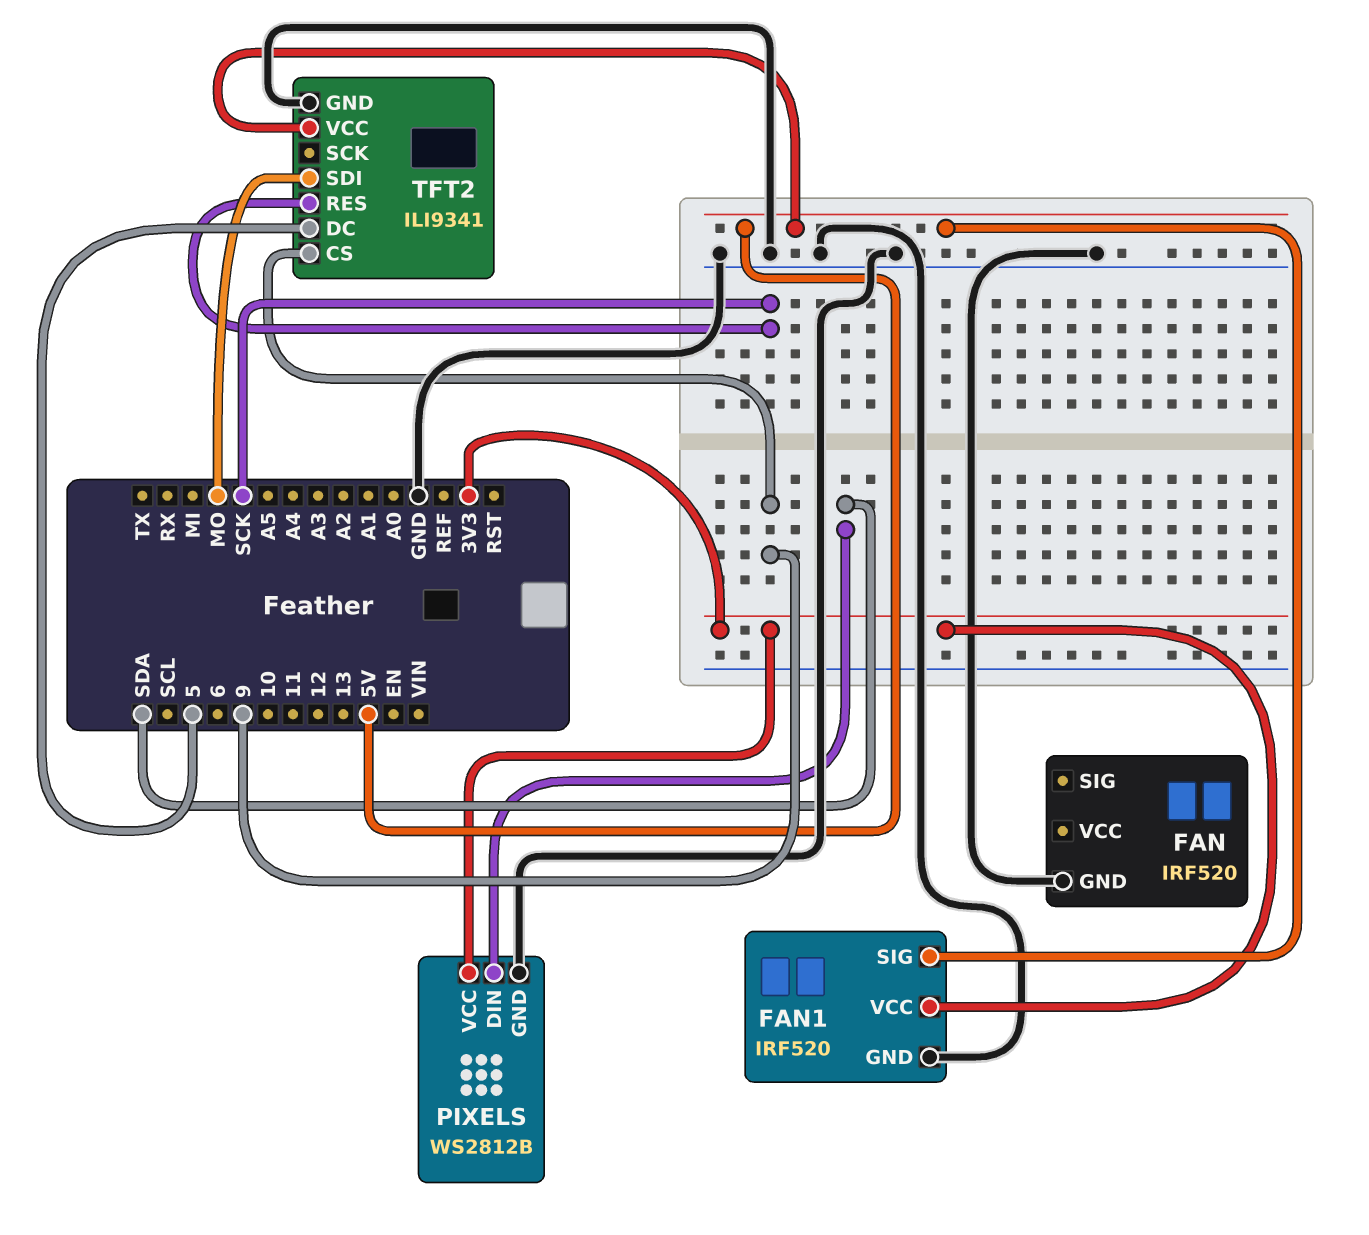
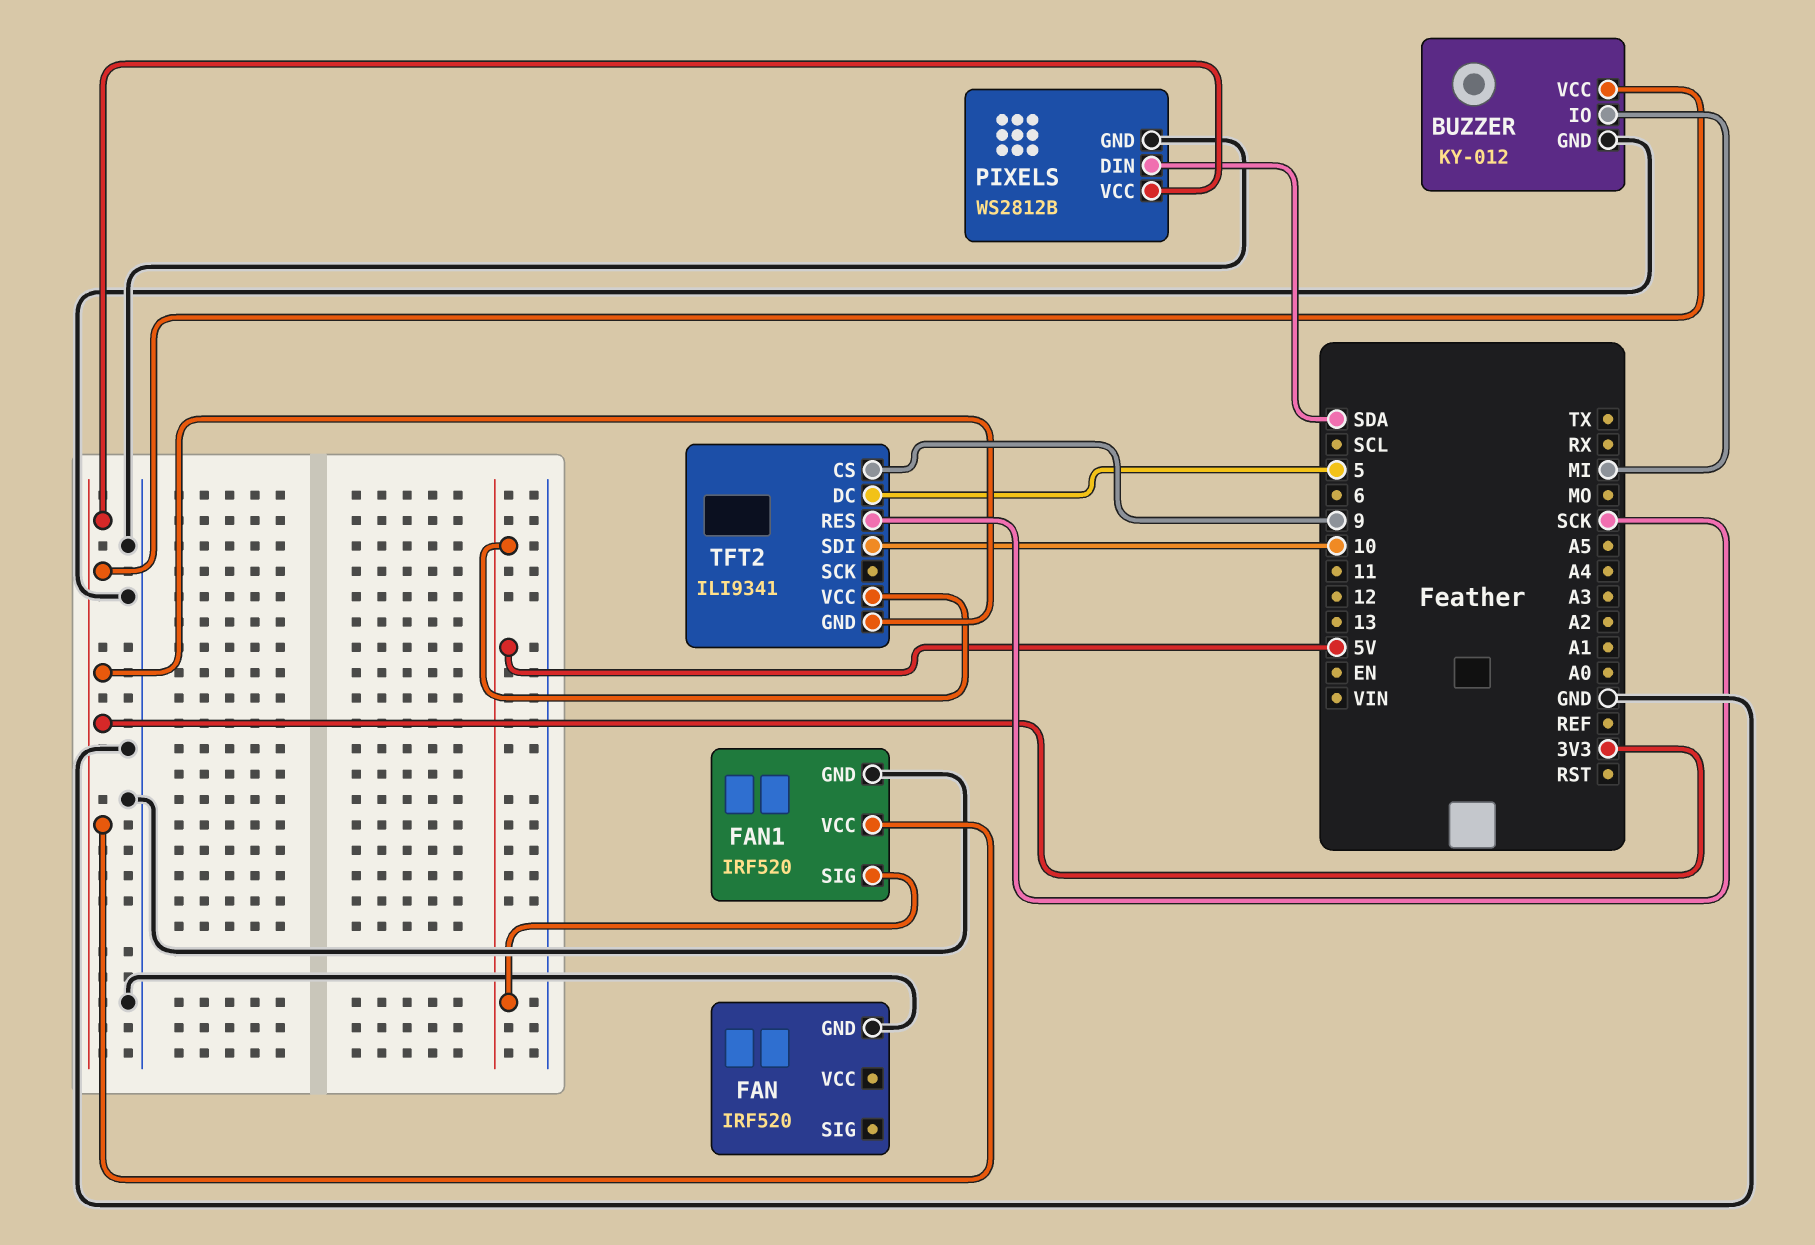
BUZZER: none -> KY-012
BUZZER pin GND: none -> GND
BUZZER pin IO: none -> MI
BUZZER pin VCC: none -> 3V3
TFT2 pin GND: GND -> 3V3
TFT2 pin SDI: MO -> 10

